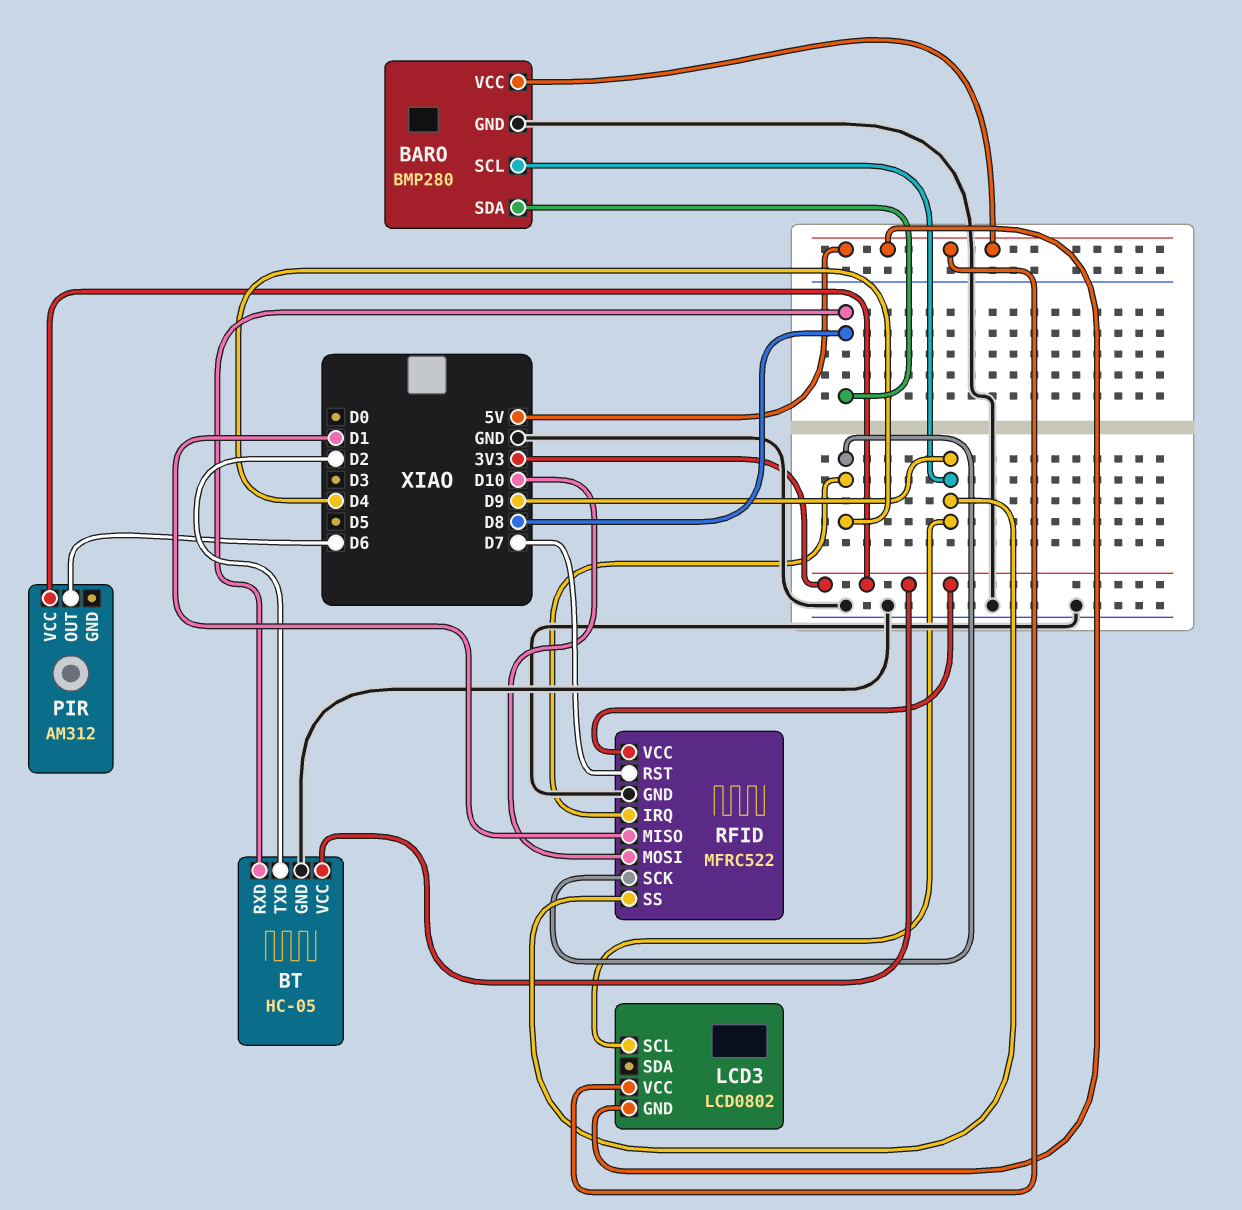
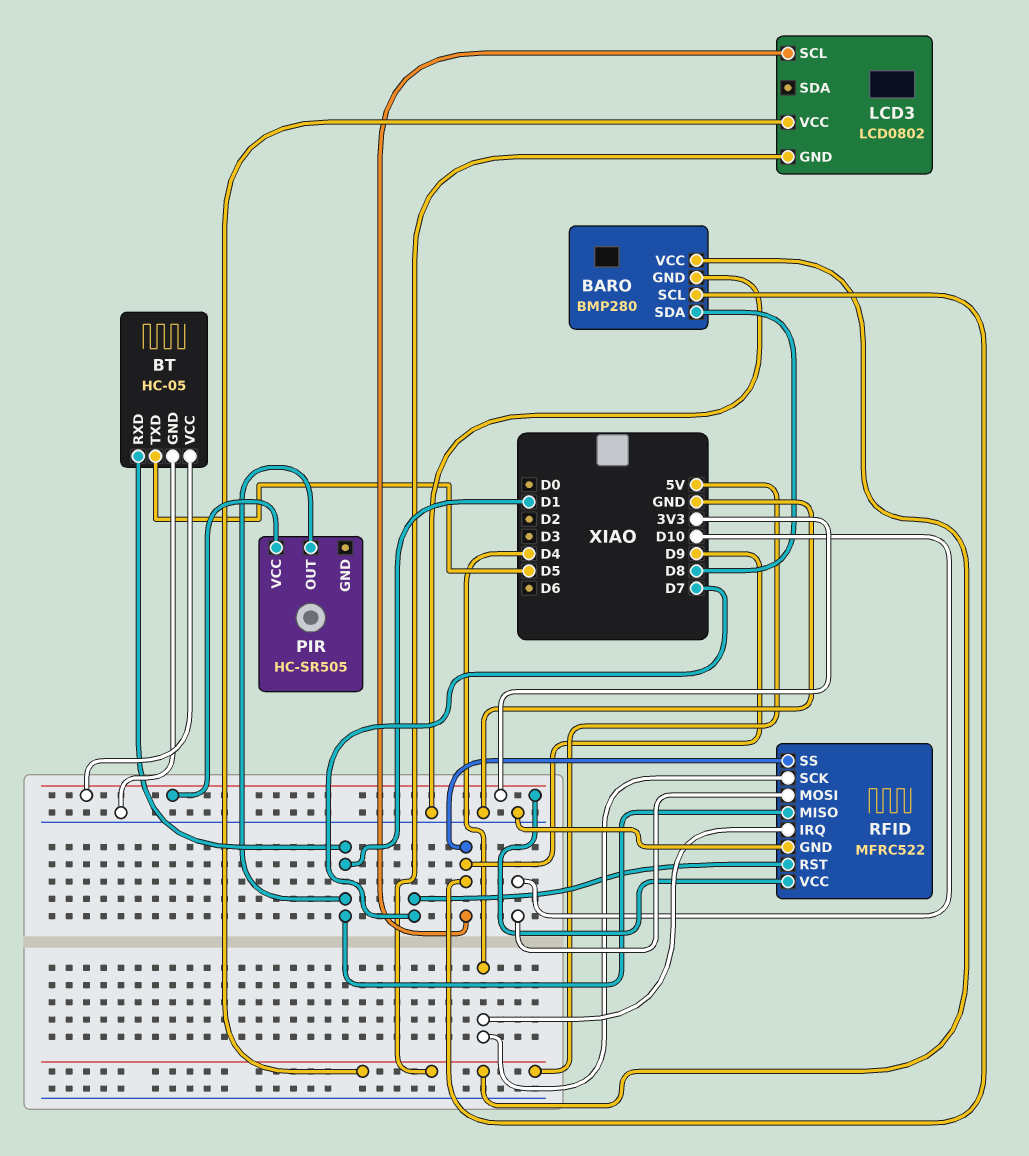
BT pin RXD: D8 -> D1
BT pin TXD: D2 -> D5
PIR: AM312 -> HC-SR505
PIR pin OUT: D6 -> D1

